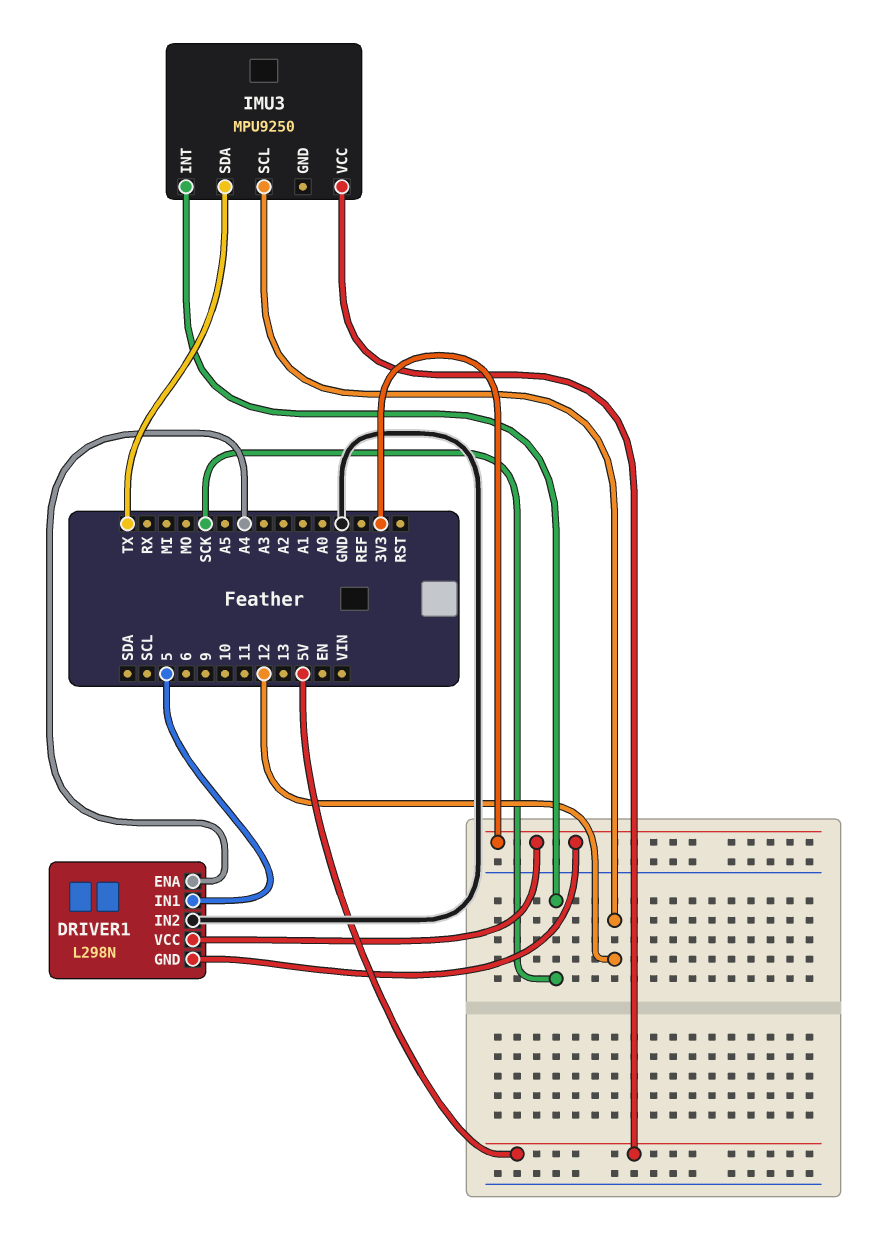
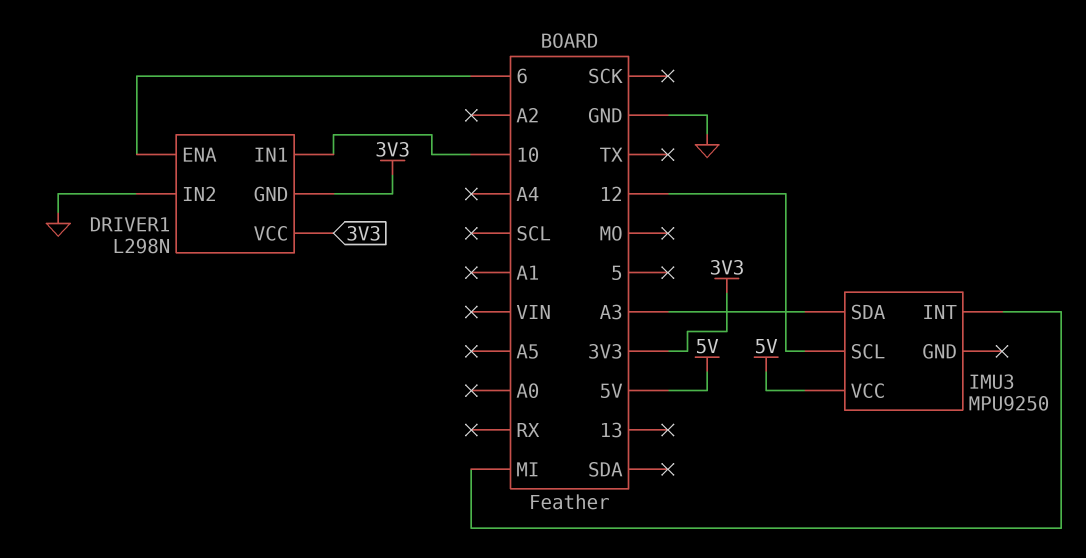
DRIVER1 pin ENA: A4 -> 6
DRIVER1 pin IN1: 5 -> 10
IMU3 pin INT: SCK -> MI
IMU3 pin SDA: TX -> A3

